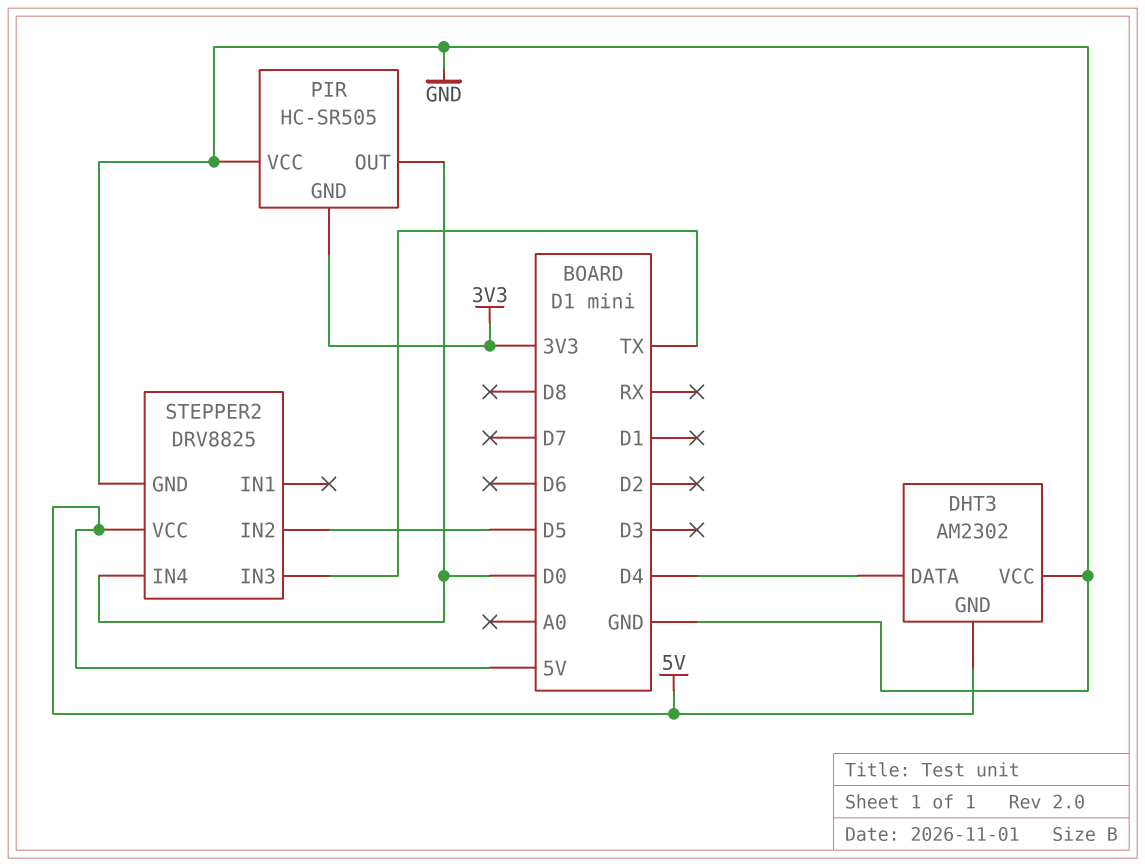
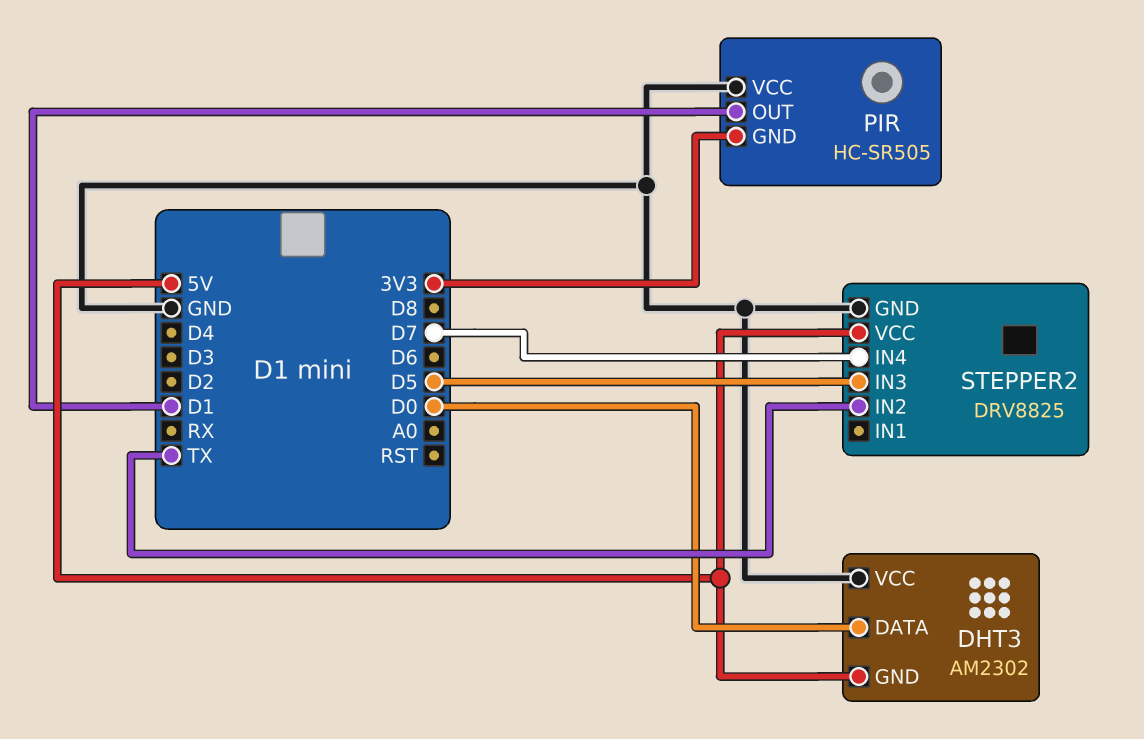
DHT3 pin DATA: D4 -> D0
PIR pin OUT: D0 -> D1
STEPPER2 pin IN2: D5 -> TX
STEPPER2 pin IN3: TX -> D5
STEPPER2 pin IN4: D0 -> D7

